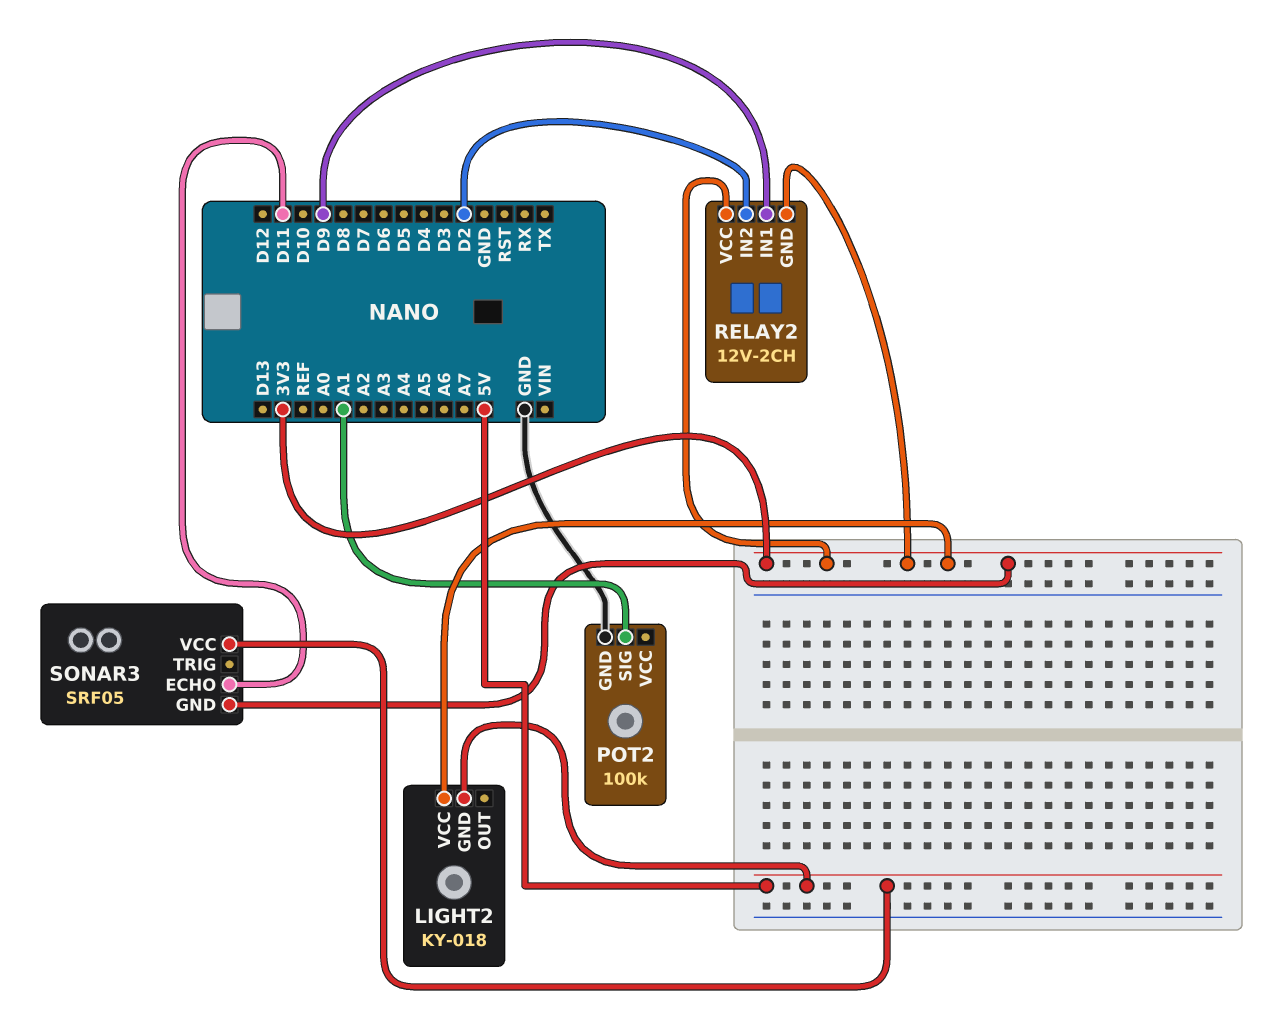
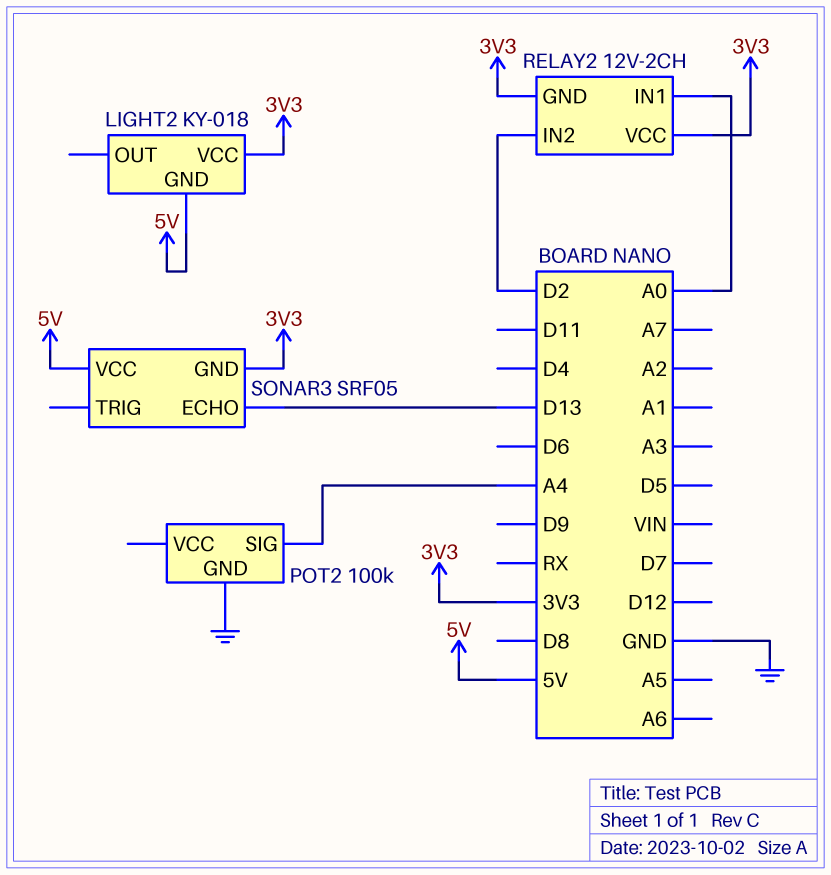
POT2 pin SIG: A1 -> A4
RELAY2 pin IN1: D9 -> A0
SONAR3 pin ECHO: D11 -> D13

